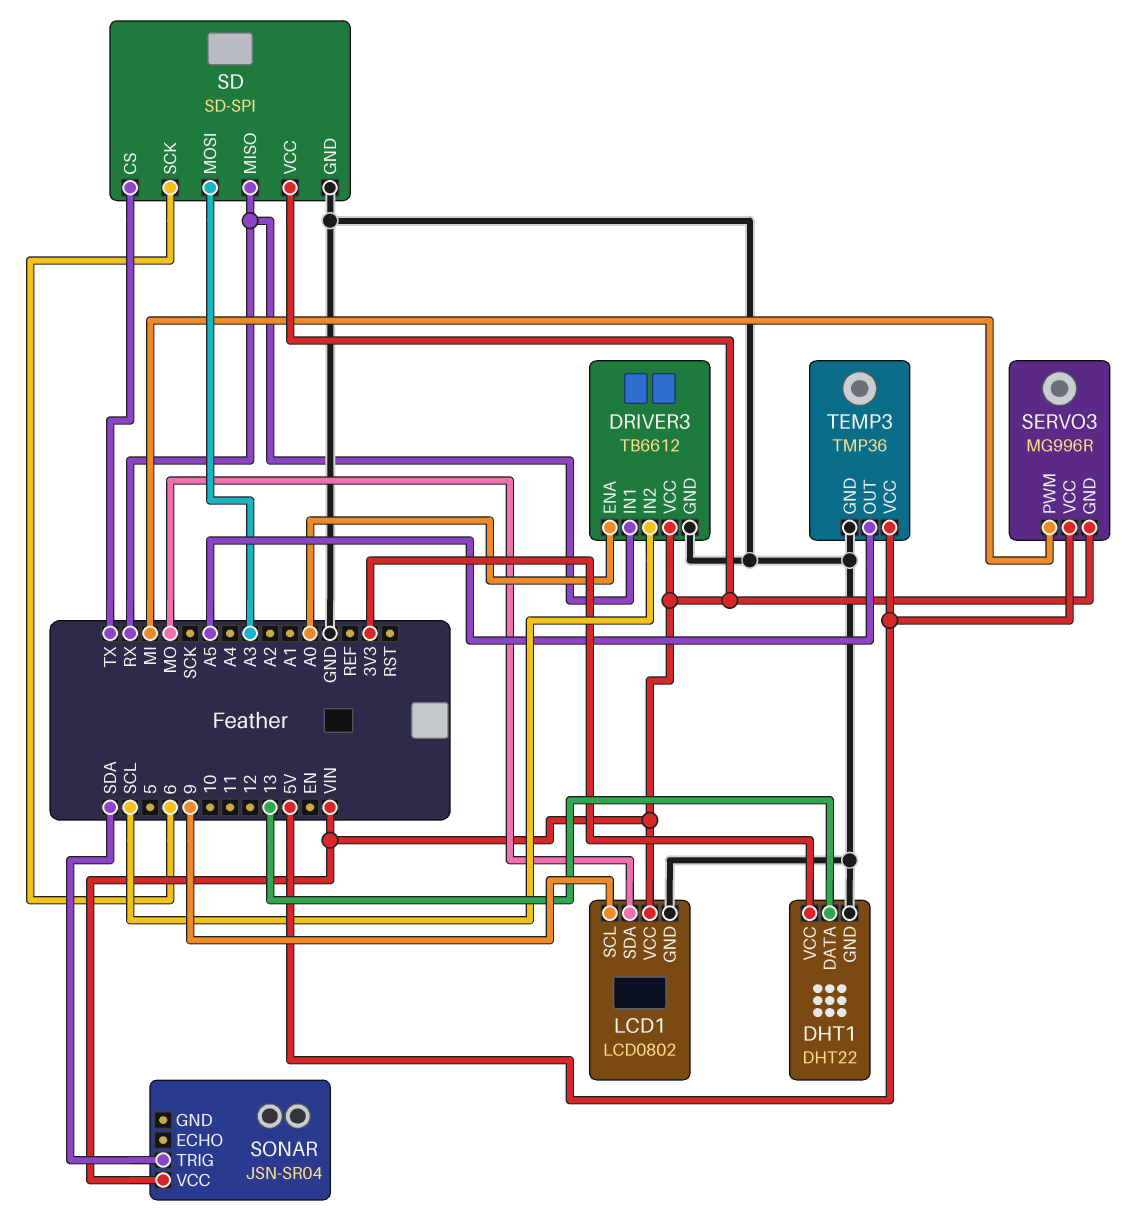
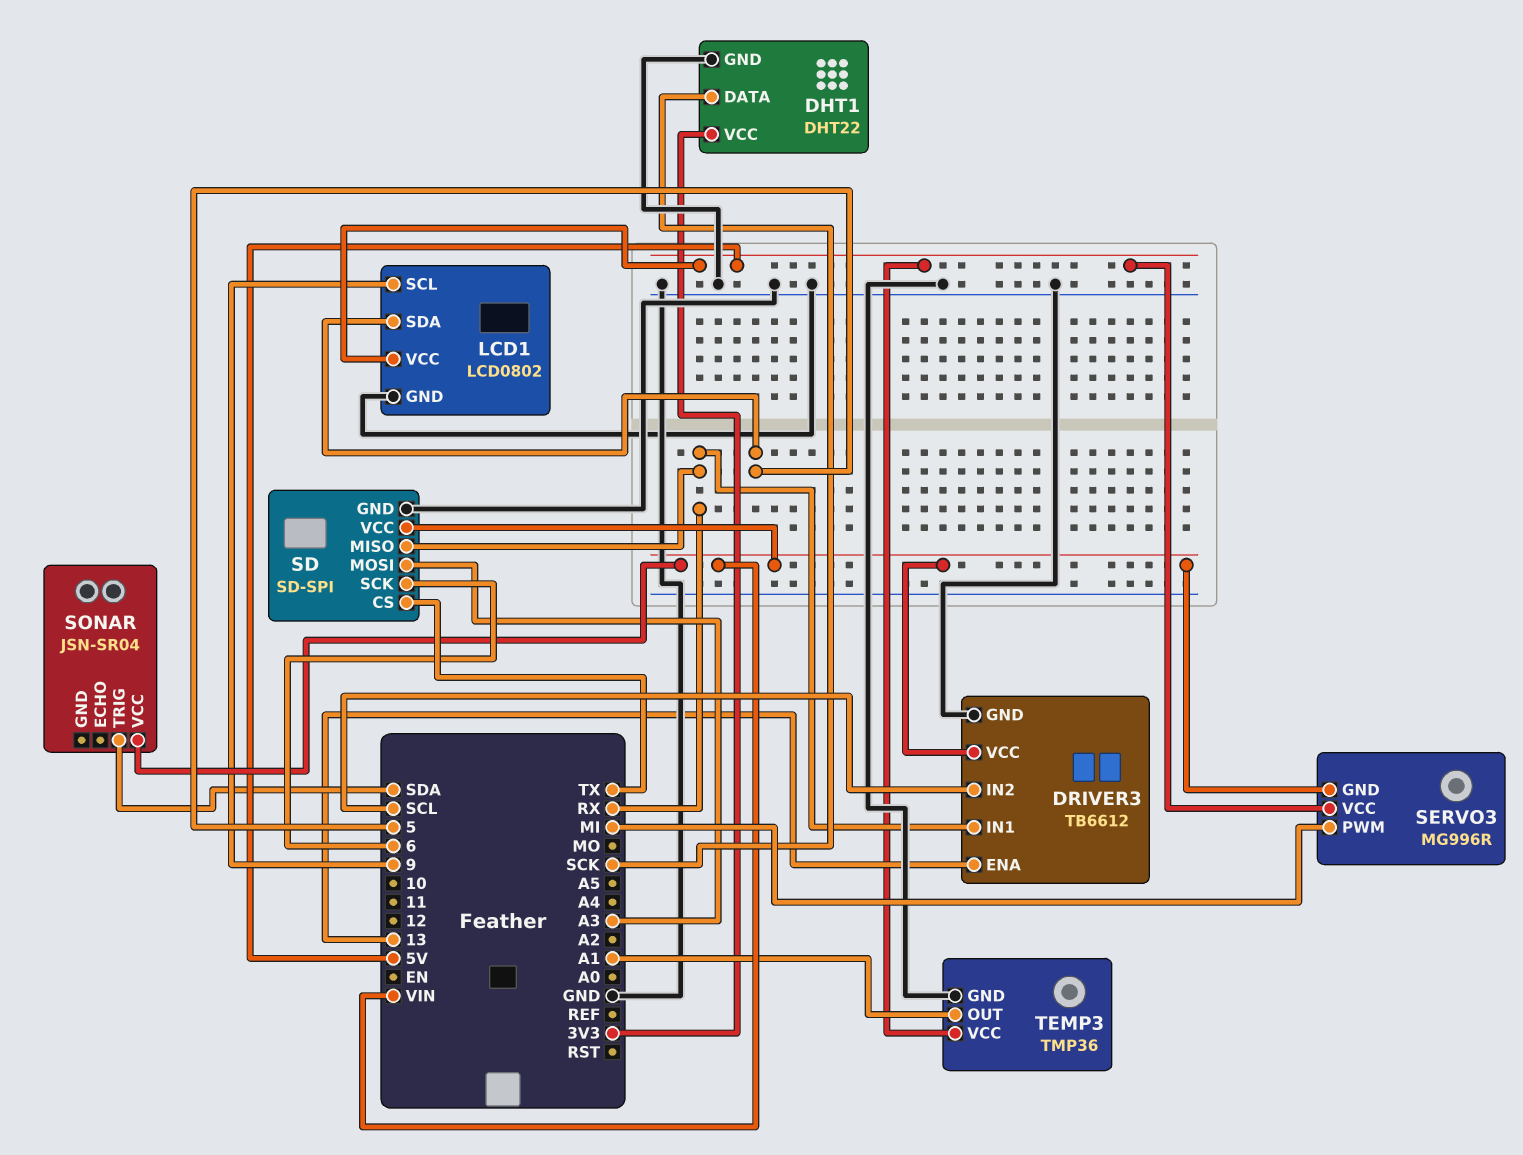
DHT1 pin DATA: 13 -> SCK
DRIVER3 pin ENA: A0 -> 13
LCD1 pin SDA: MO -> 5
LCD1 pin VCC: VIN -> 5V
TEMP3 pin OUT: A5 -> A1

